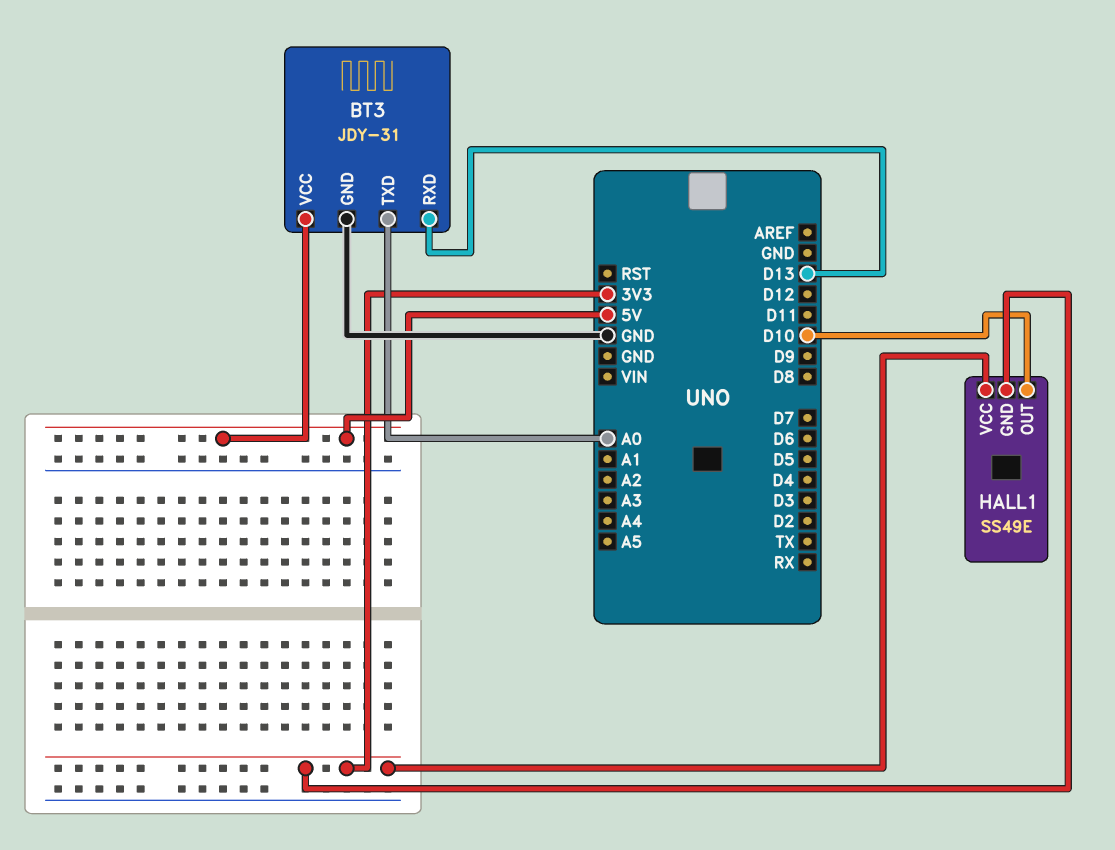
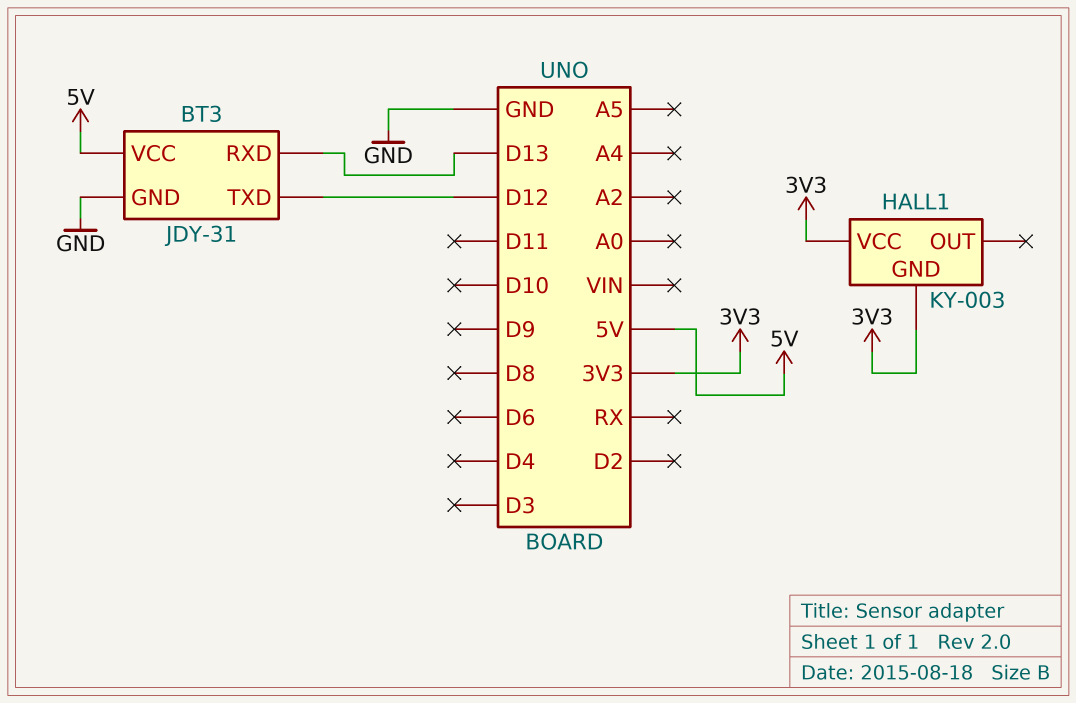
BT3 pin TXD: A0 -> D12
HALL1: SS49E -> KY-003
HALL1 pin OUT: D10 -> none

